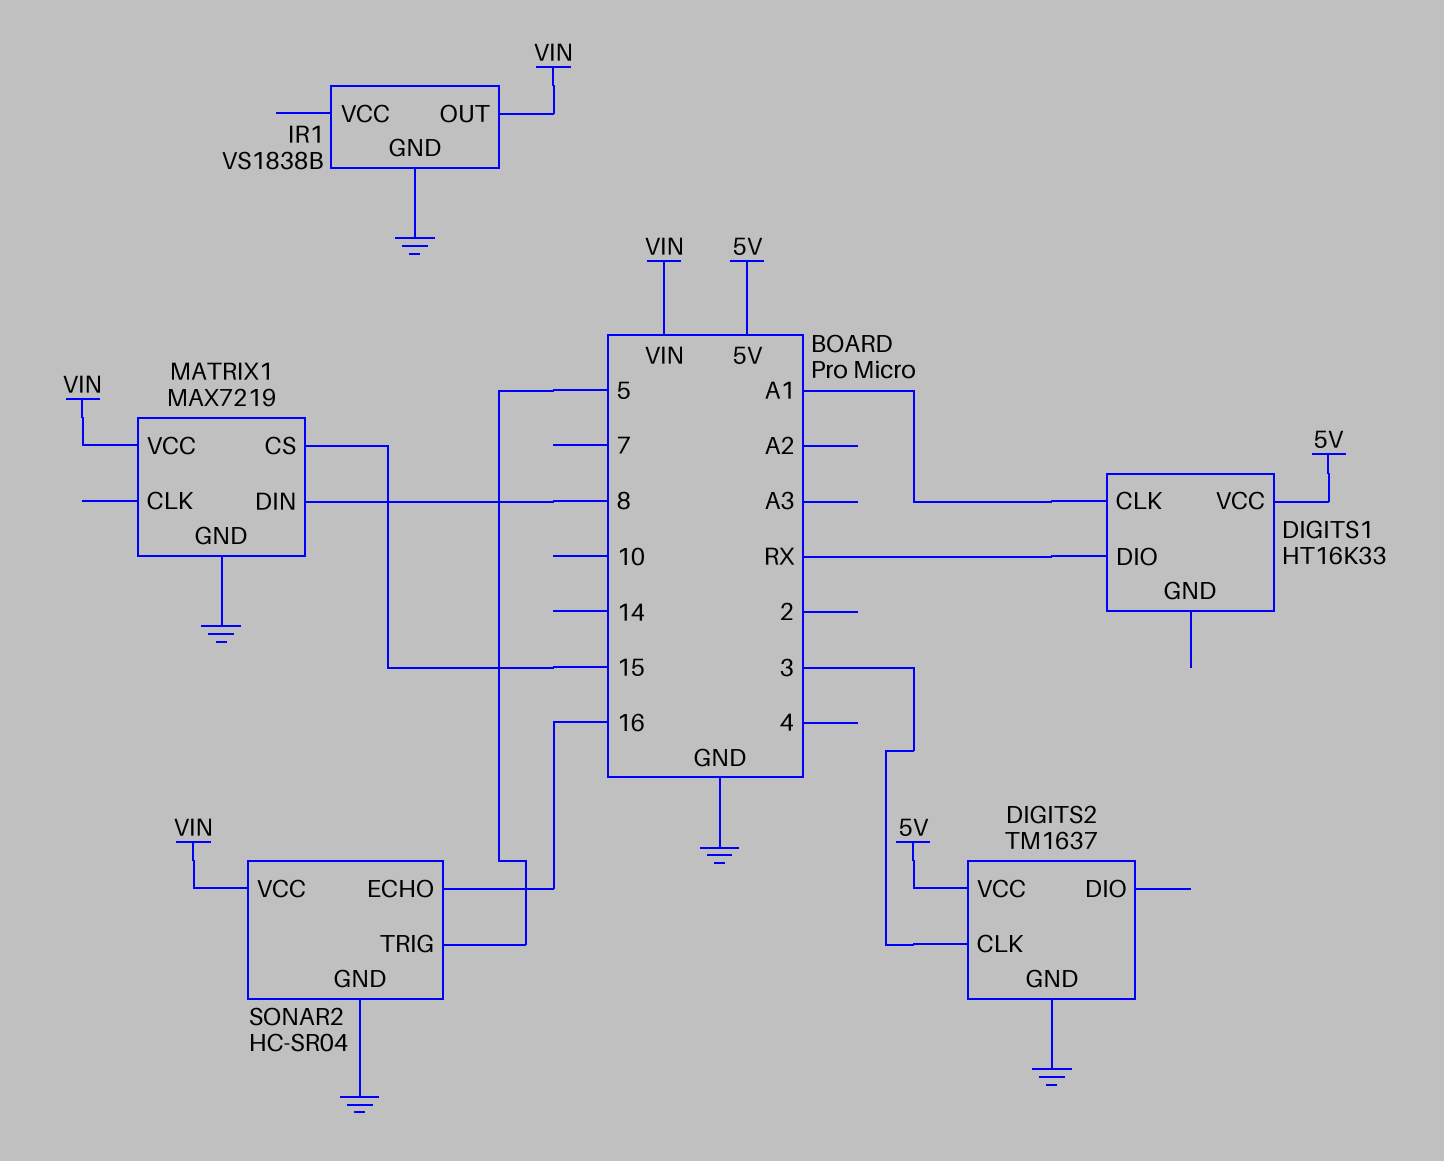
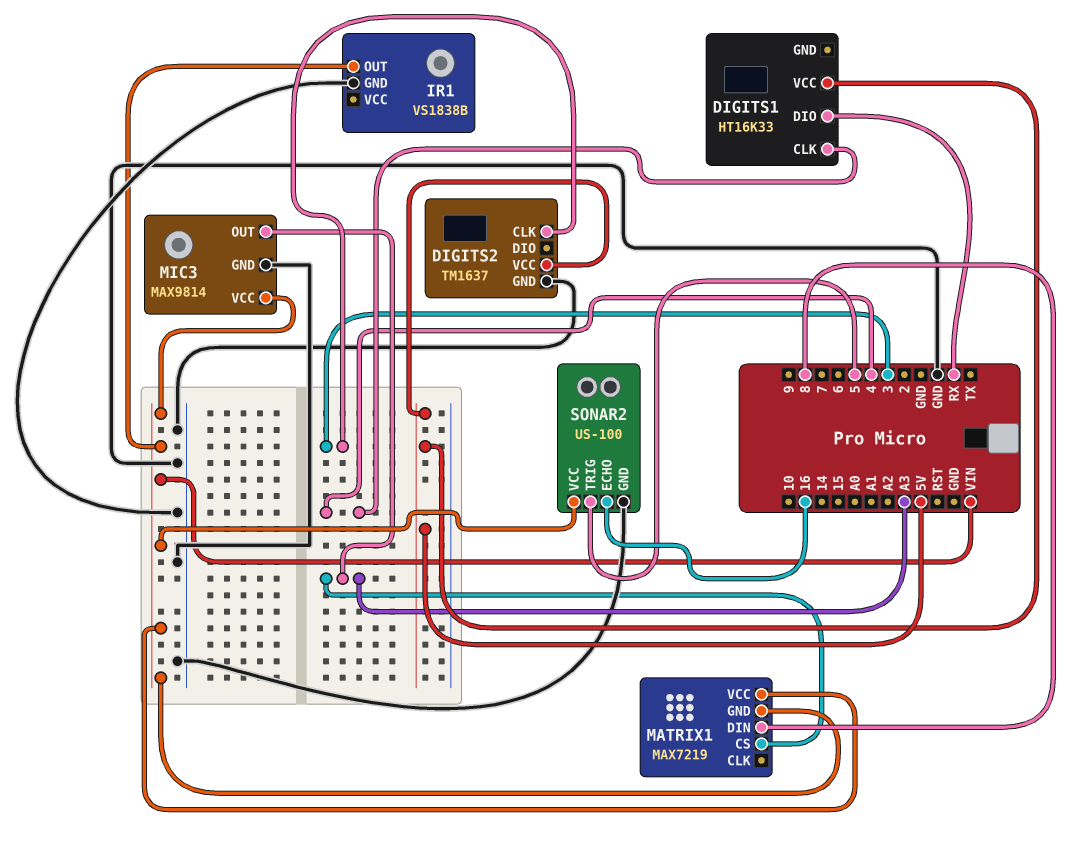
DIGITS1 pin CLK: A1 -> 4
MATRIX1 pin CS: 15 -> A3
MATRIX1 pin GND: GND -> VIN
MIC3: none -> MAX9814
MIC3 pin GND: none -> GND
MIC3 pin OUT: none -> A3
MIC3 pin VCC: none -> VIN
SONAR2: HC-SR04 -> US-100

